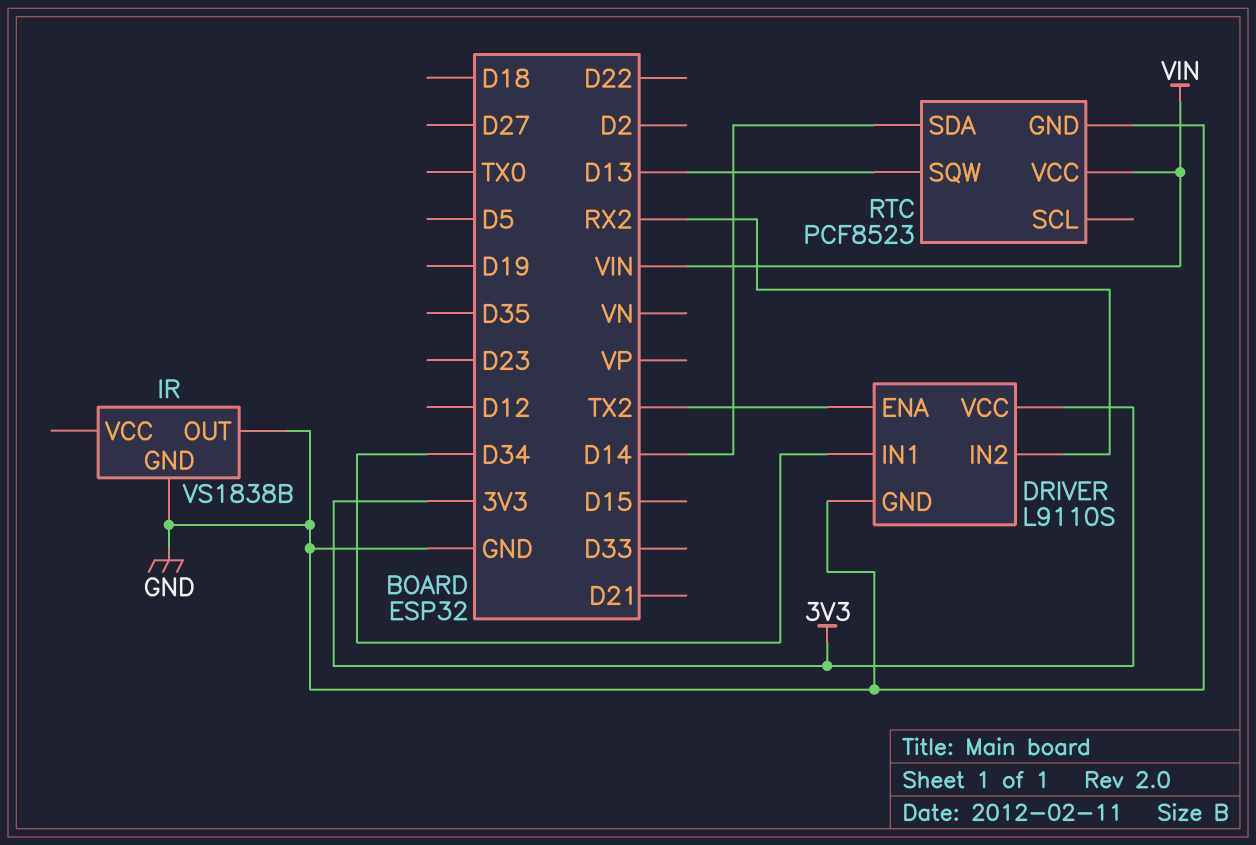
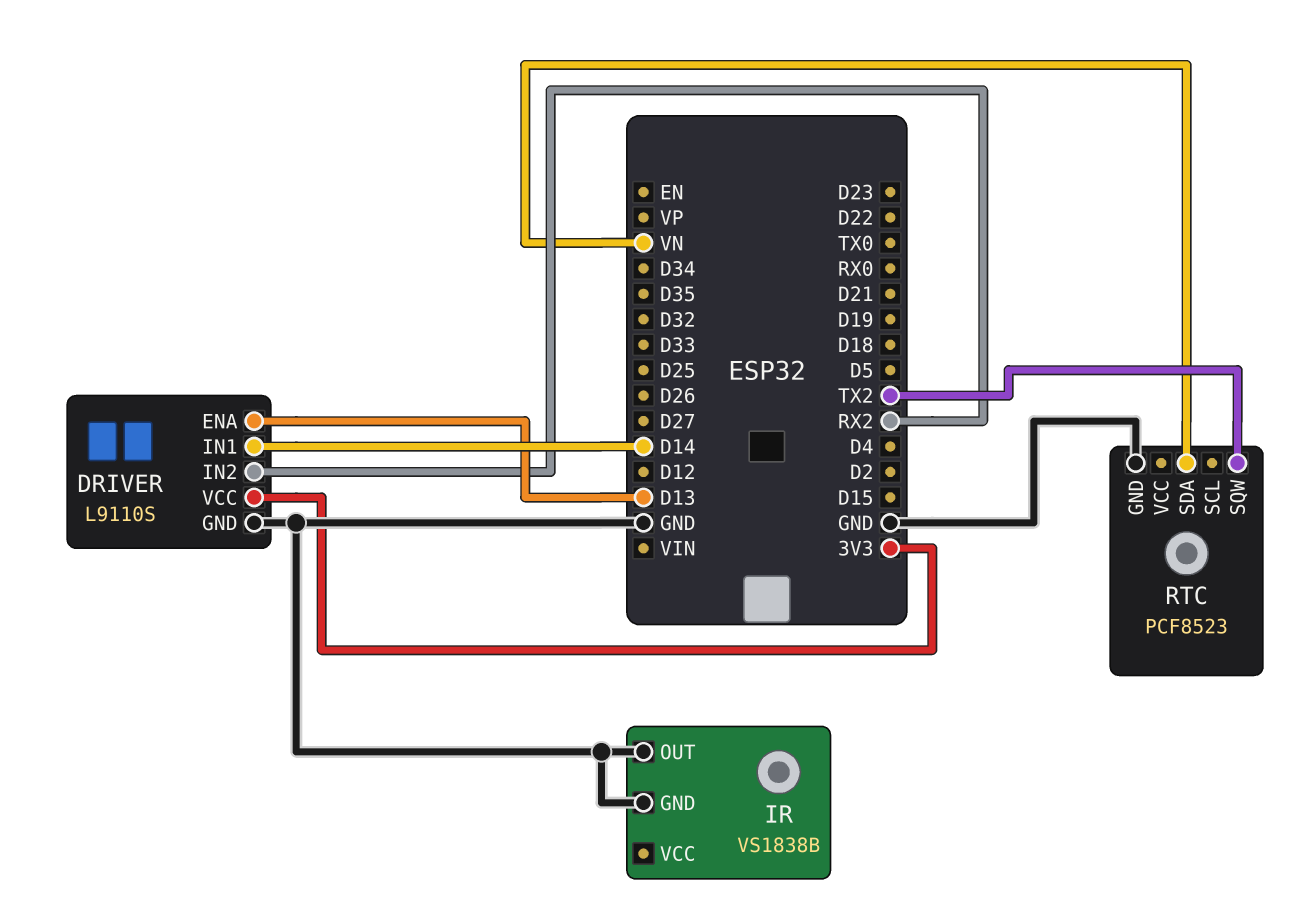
DRIVER pin ENA: TX2 -> D13
DRIVER pin IN1: D34 -> D14
RTC pin SDA: D14 -> VN
RTC pin SQW: D13 -> TX2
RTC pin VCC: VIN -> none

